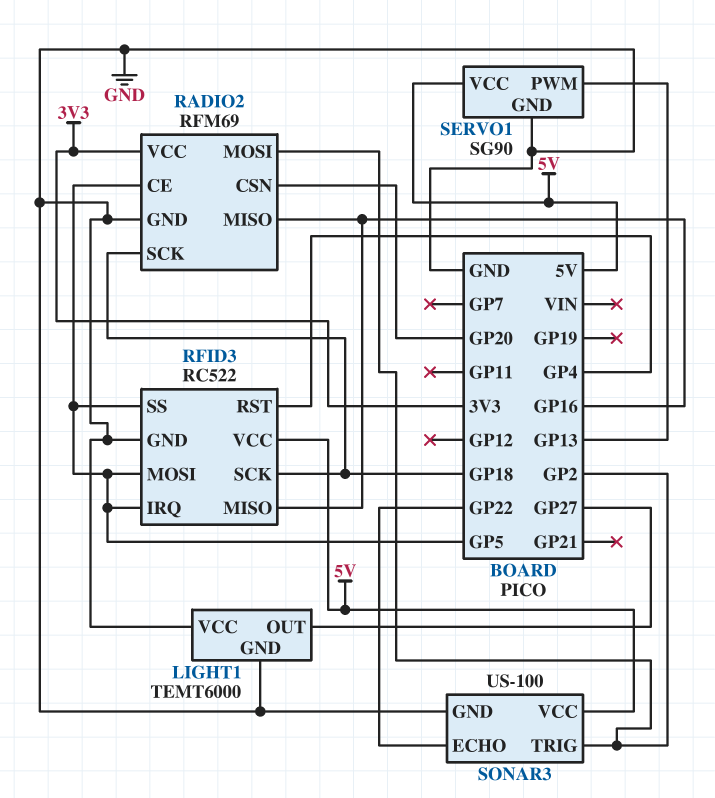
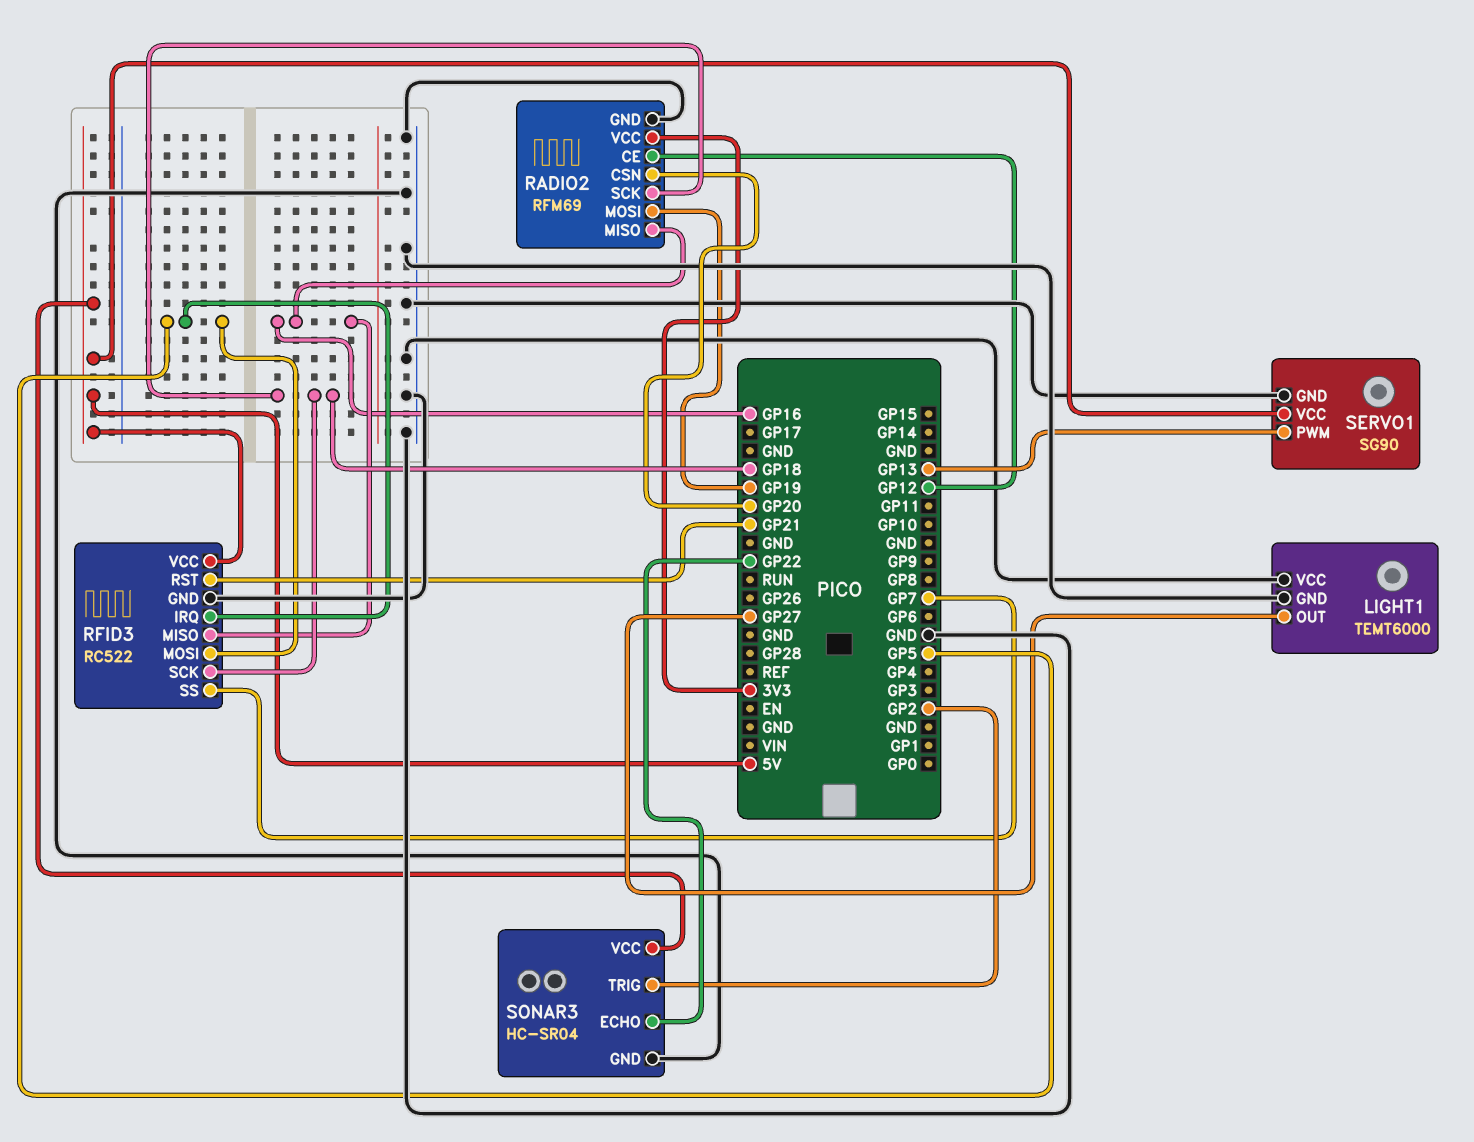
RADIO2 pin CE: GP5 -> GP12
RADIO2 pin MOSI: GP2 -> GP19
RFID3 pin RST: GP4 -> GP21
RFID3 pin SS: GP5 -> GP7
SONAR3: US-100 -> HC-SR04

